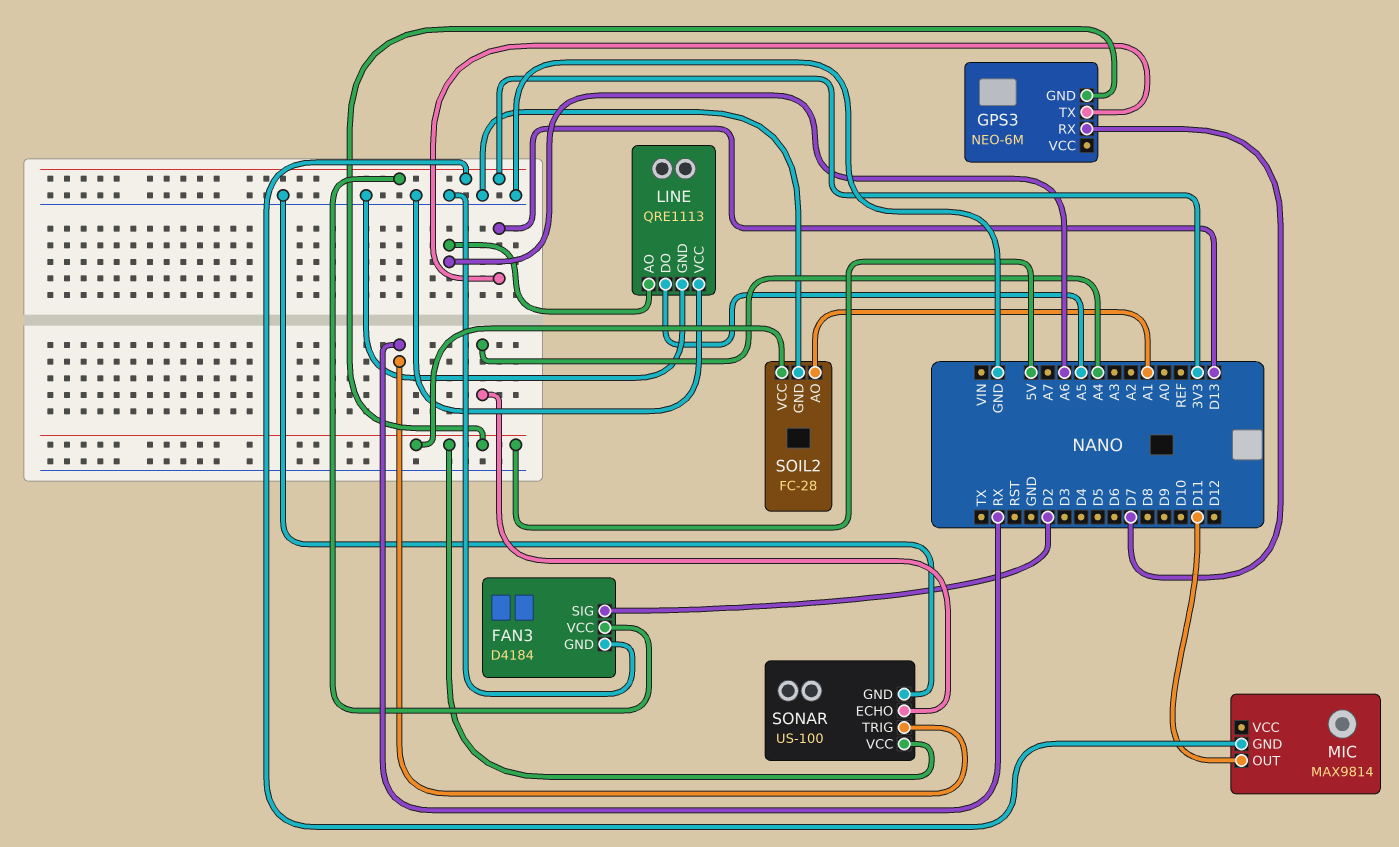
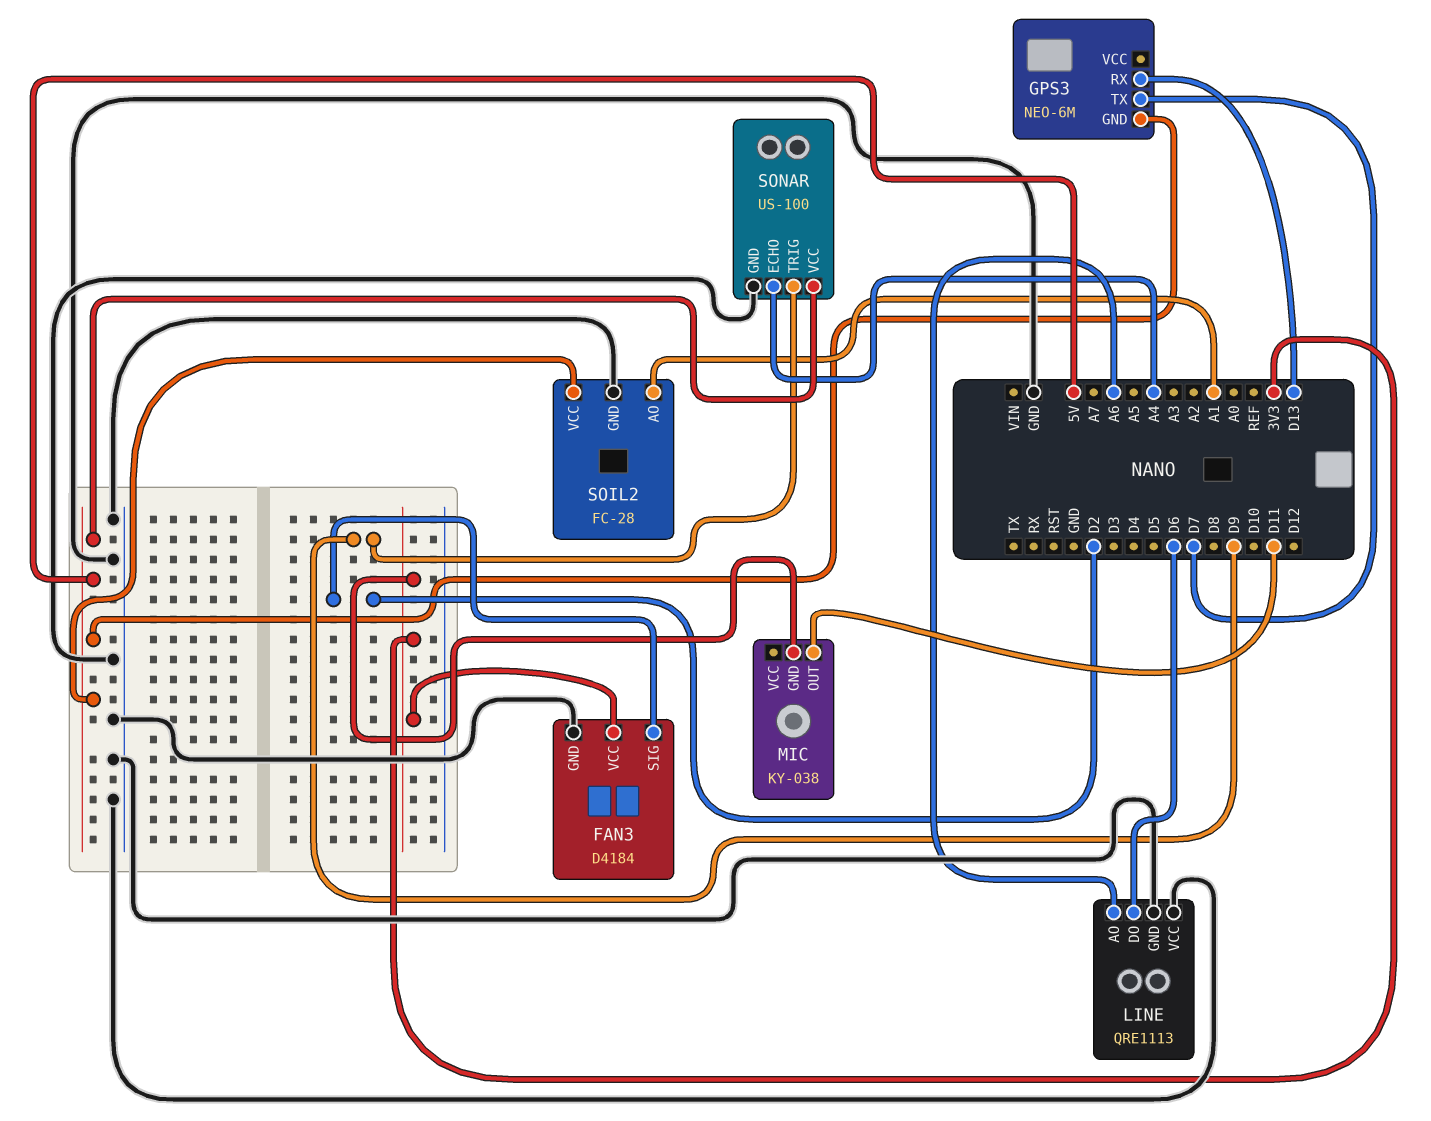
GPS3 pin RX: D7 -> D13
GPS3 pin TX: D13 -> D7
LINE pin DO: A5 -> D6
MIC: MAX9814 -> KY-038
SONAR pin TRIG: RX -> D9

